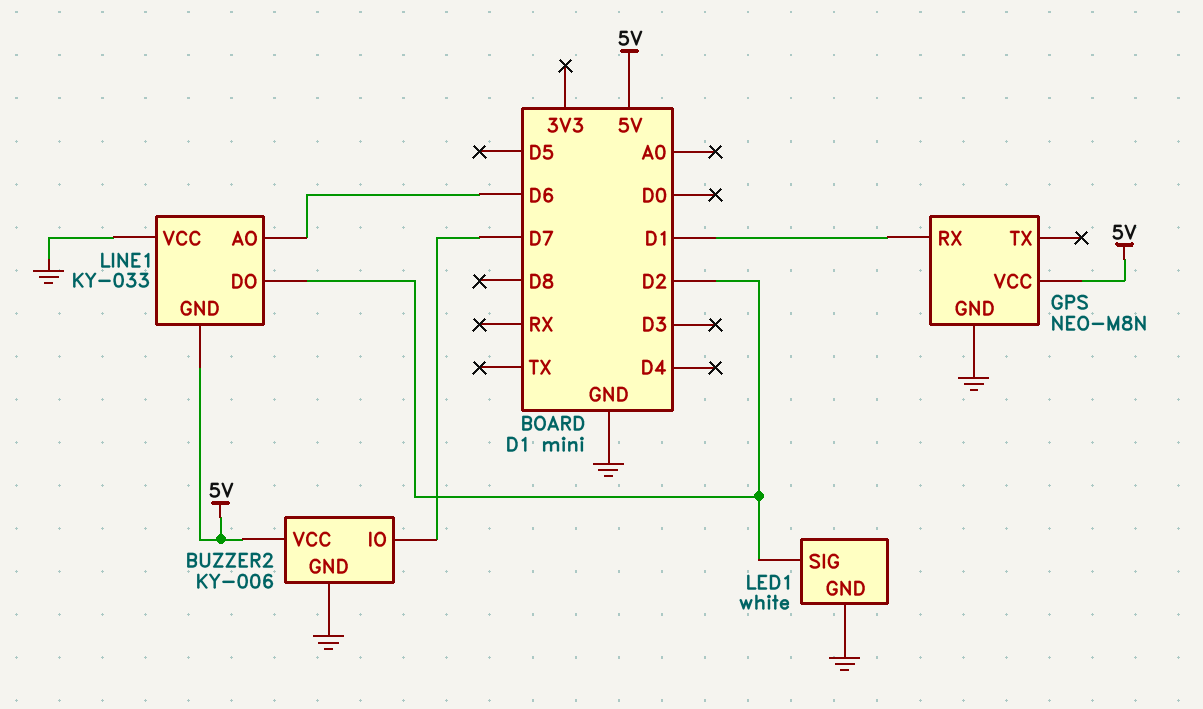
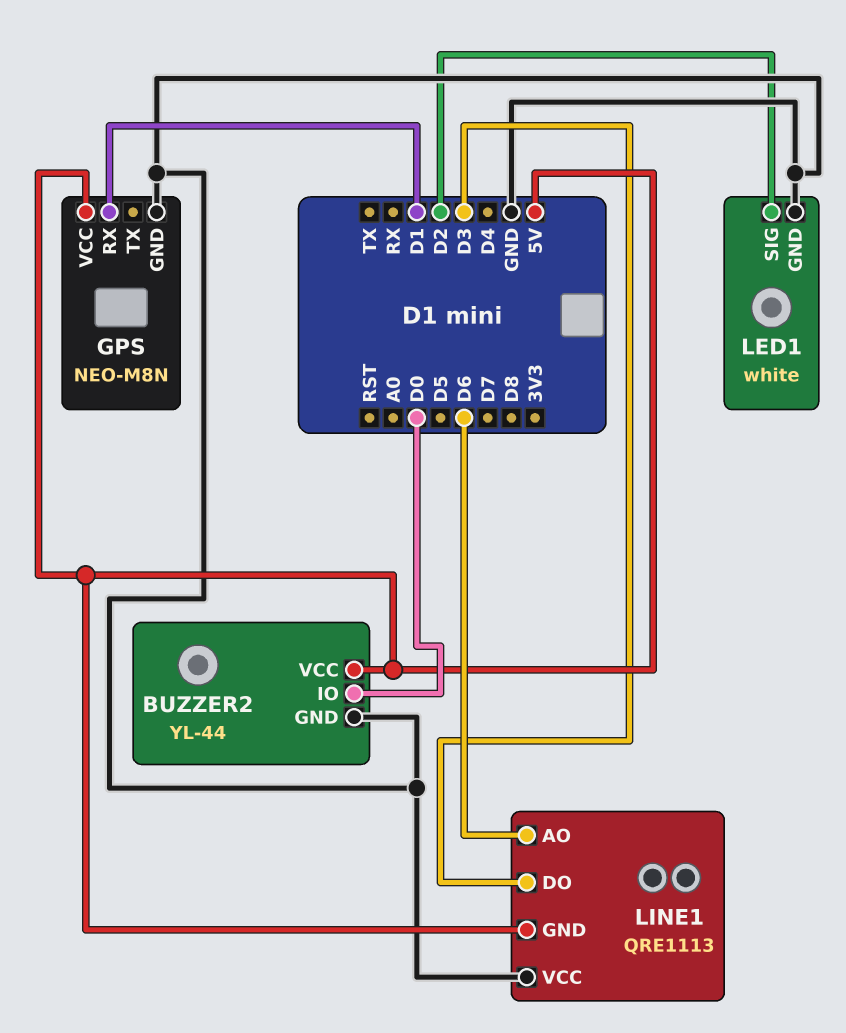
BUZZER2: KY-006 -> YL-44
BUZZER2 pin IO: D7 -> D0
LINE1: KY-033 -> QRE1113
LINE1 pin DO: D2 -> D3

